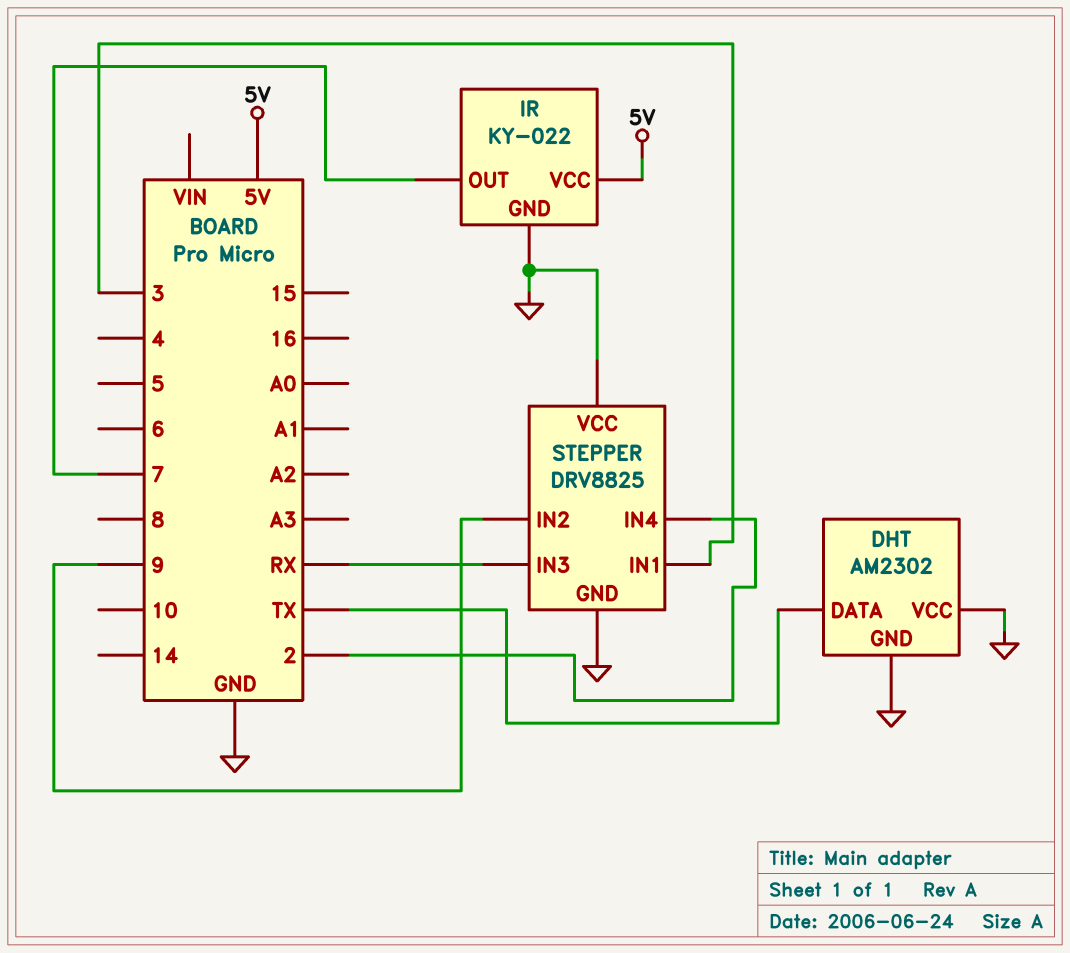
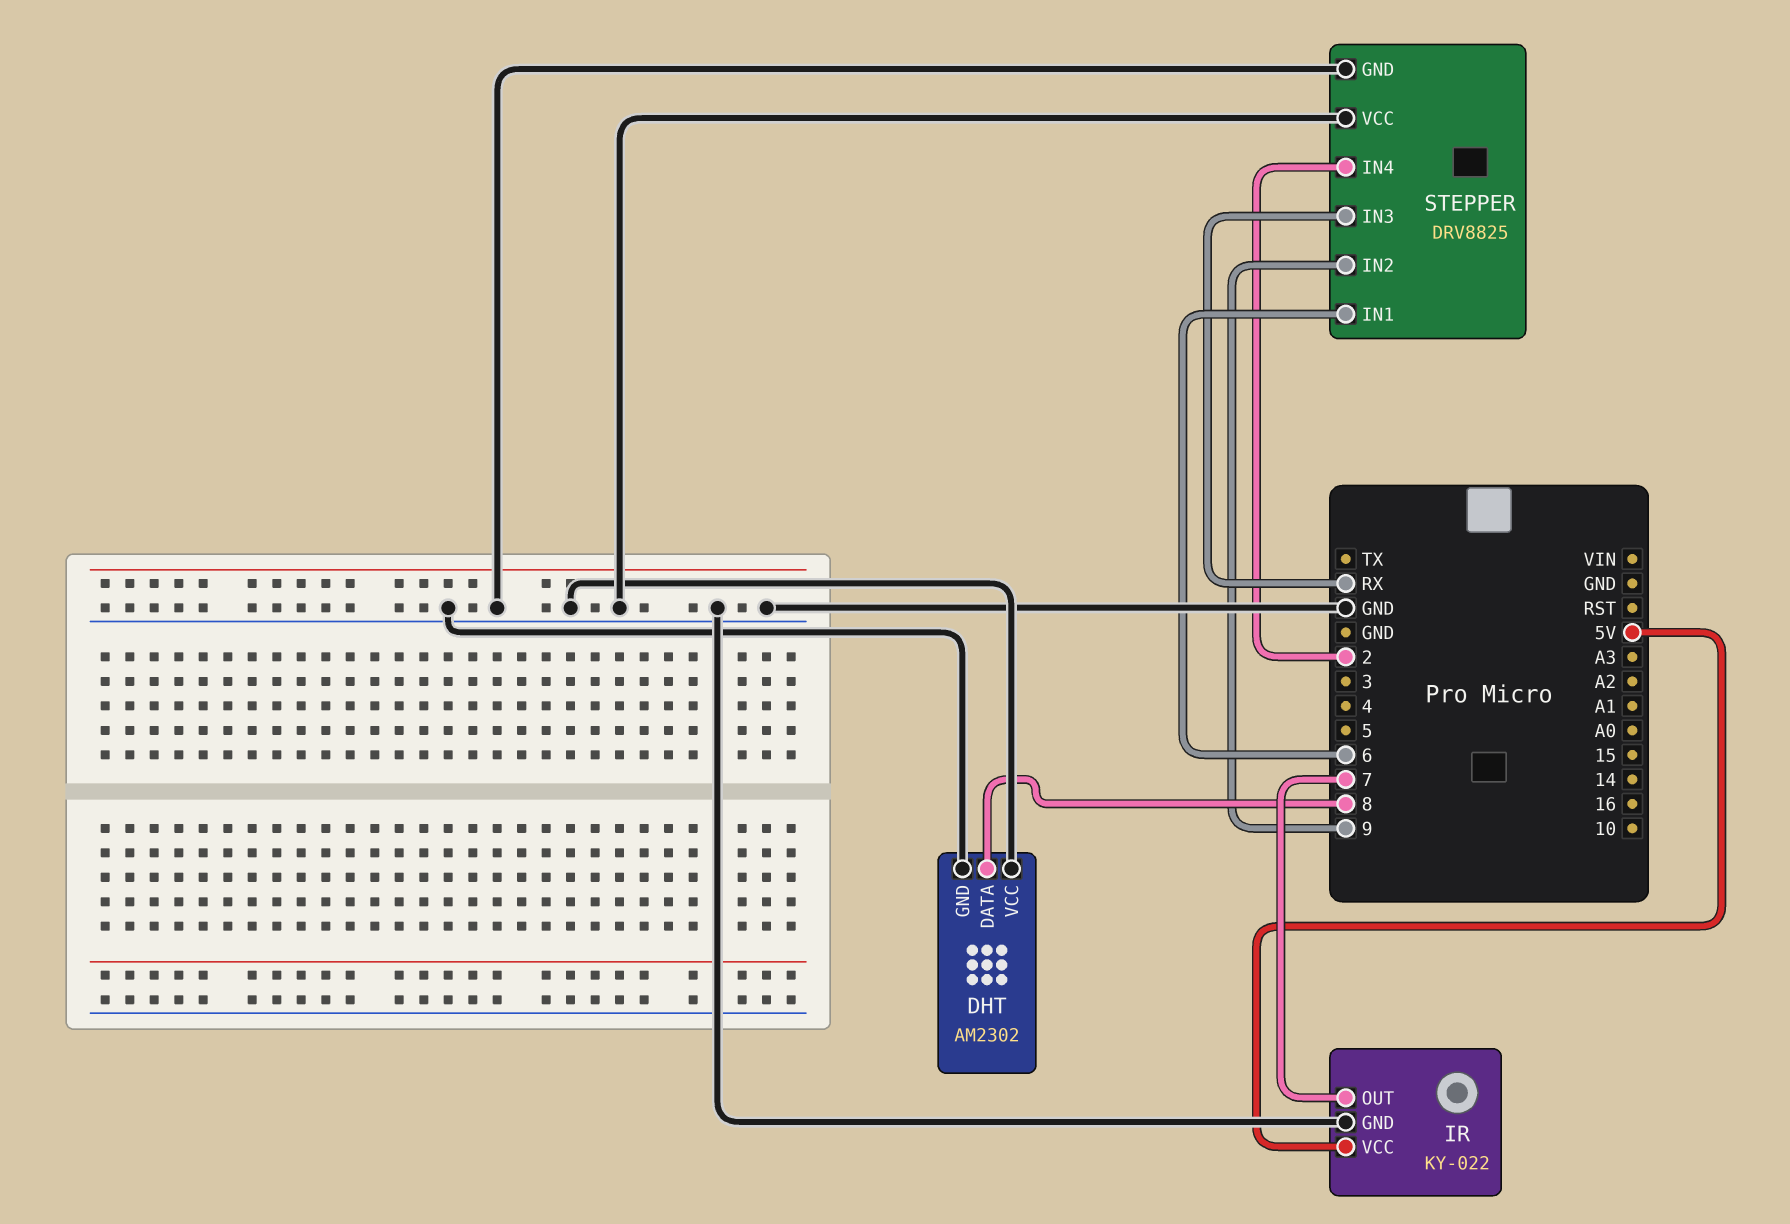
DHT pin DATA: TX -> 8
STEPPER pin IN1: 3 -> 6

